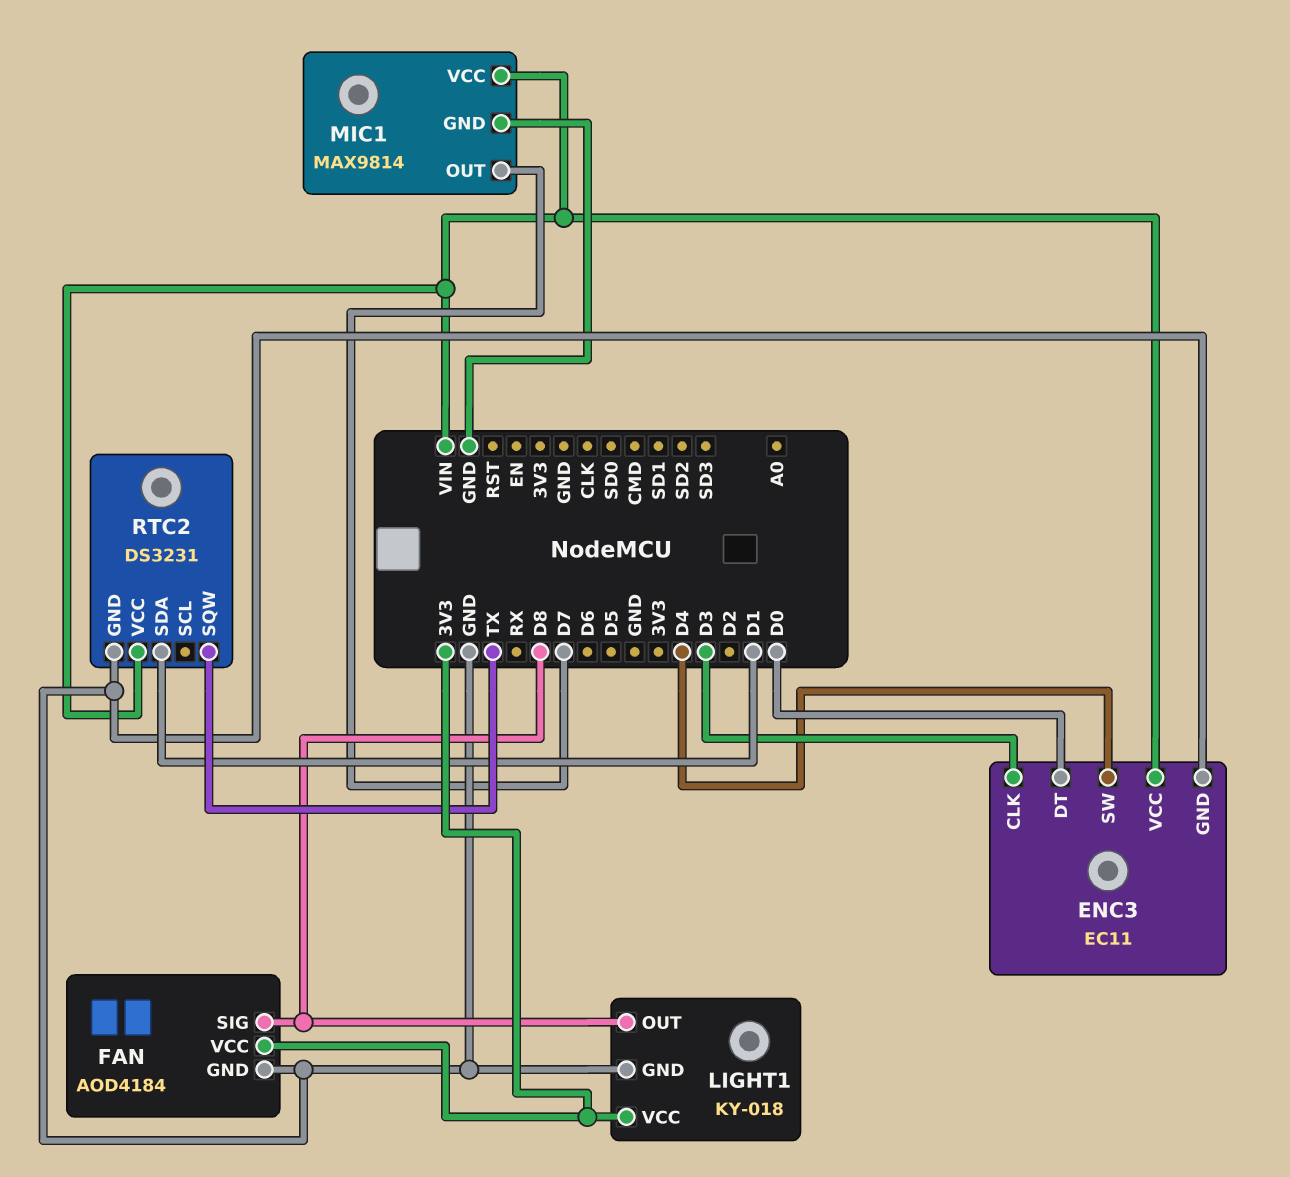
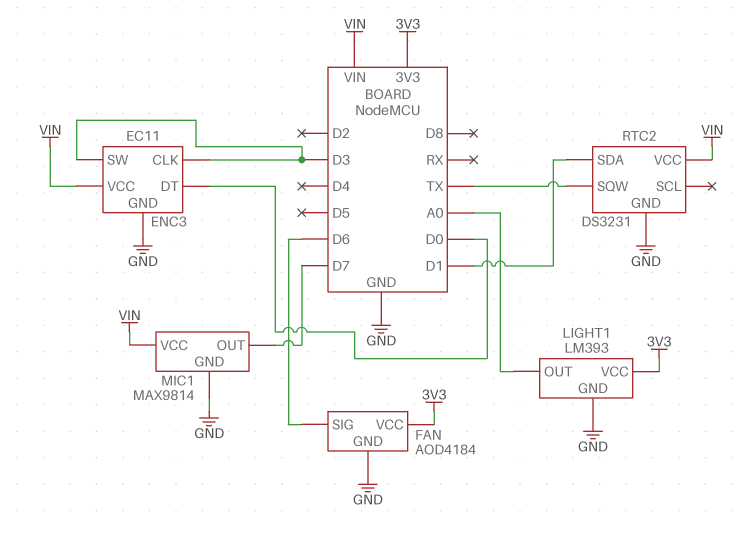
ENC3 pin SW: D4 -> D3
FAN pin SIG: D8 -> D6
LIGHT1: KY-018 -> LM393
LIGHT1 pin OUT: D8 -> A0

